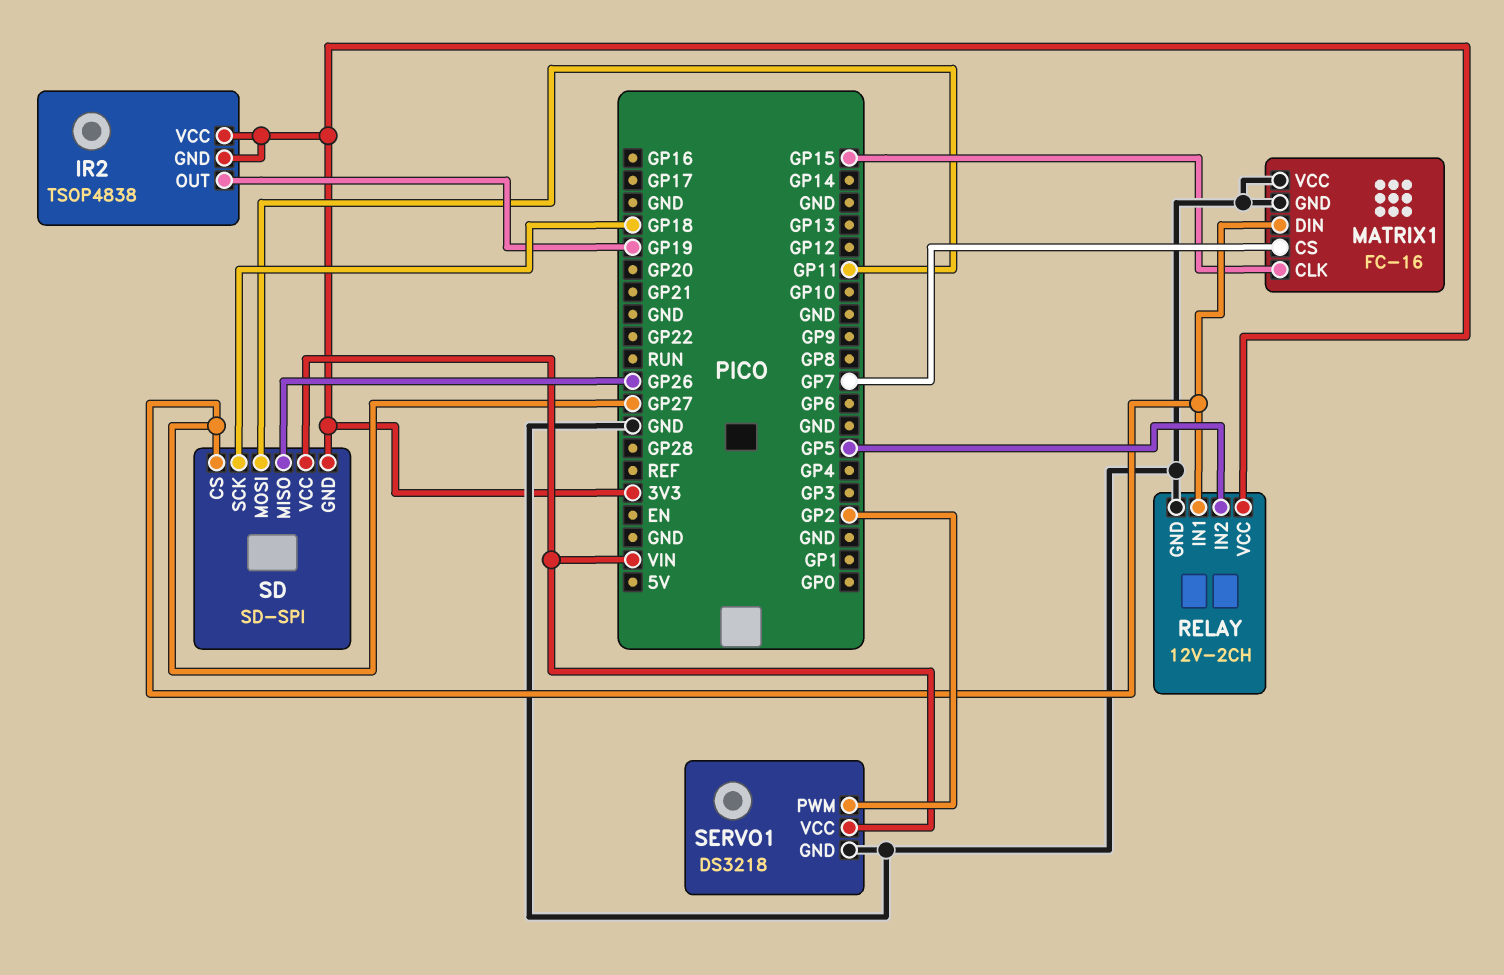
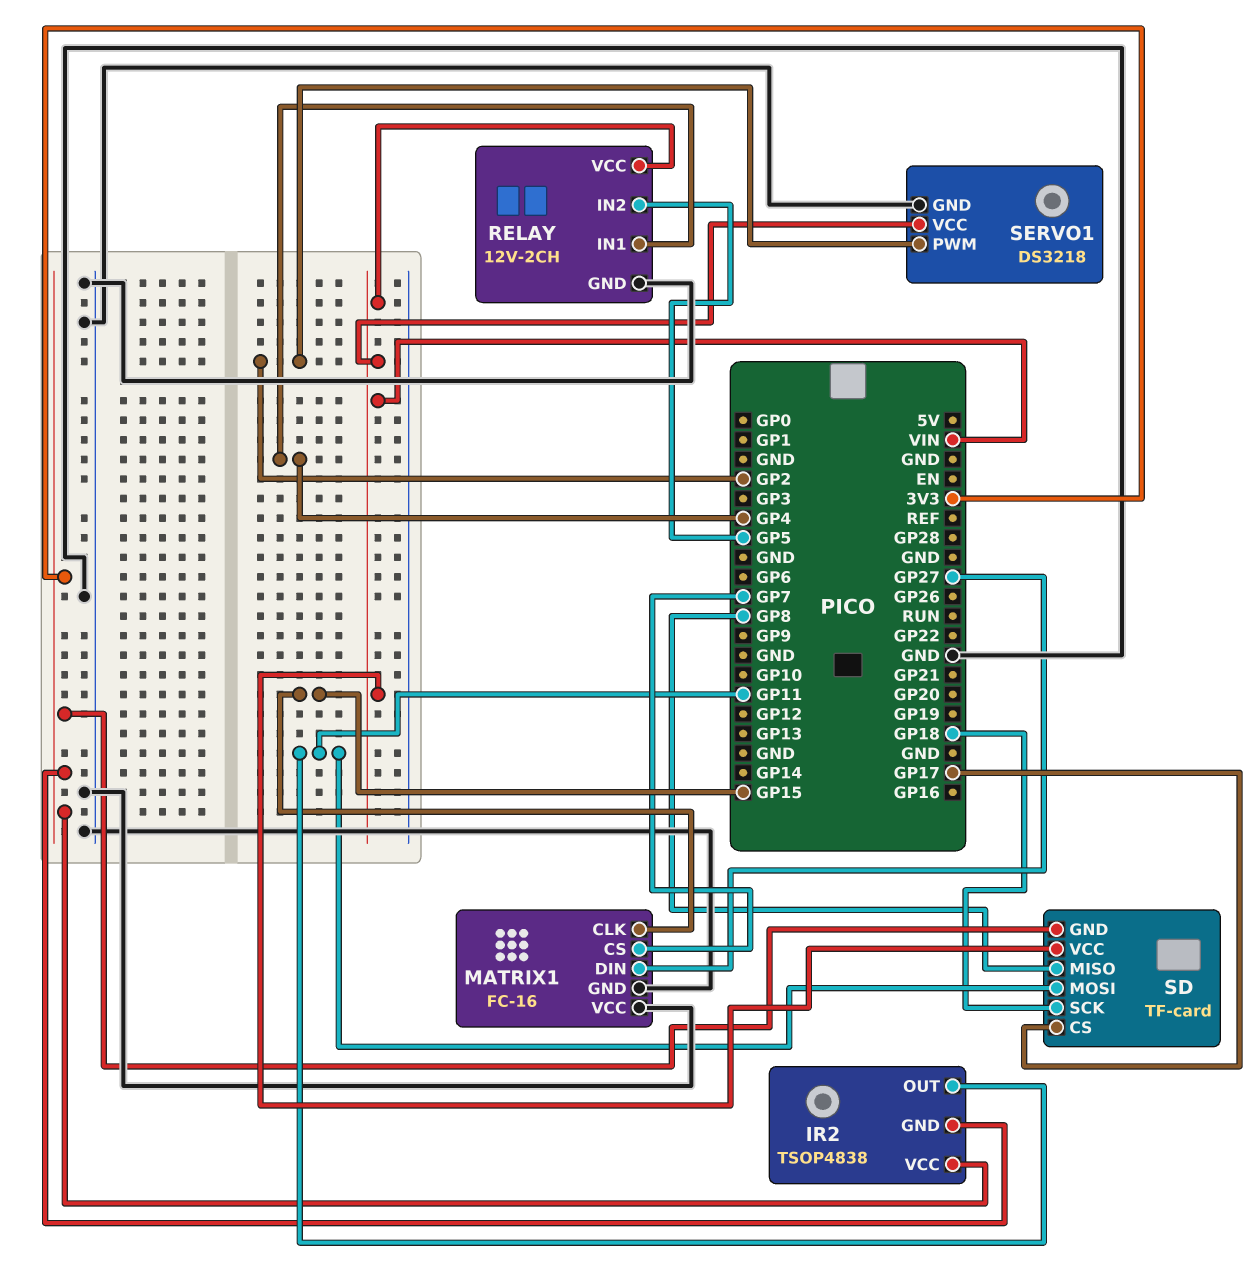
IR2 pin OUT: GP19 -> GP11
RELAY pin IN1: GP27 -> GP4
RELAY pin VCC: 3V3 -> VIN
SD: SD-SPI -> TF-card
SD pin CS: GP27 -> GP17
SD pin MISO: GP26 -> GP8

